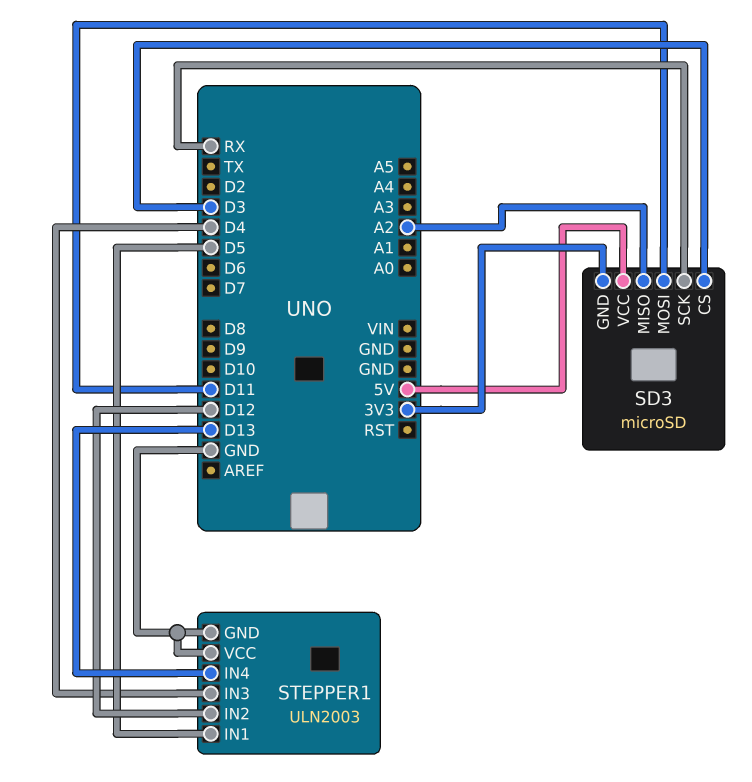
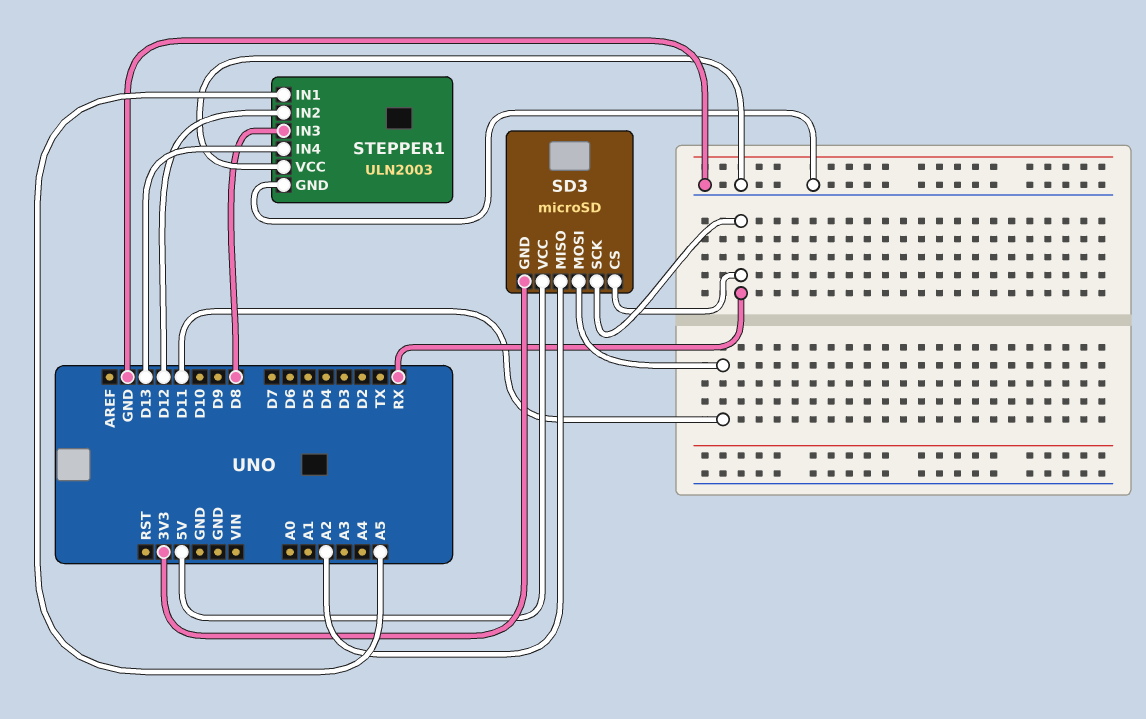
SD3 pin CS: D3 -> RX
STEPPER1 pin IN1: D5 -> A5
STEPPER1 pin IN3: D4 -> D8

